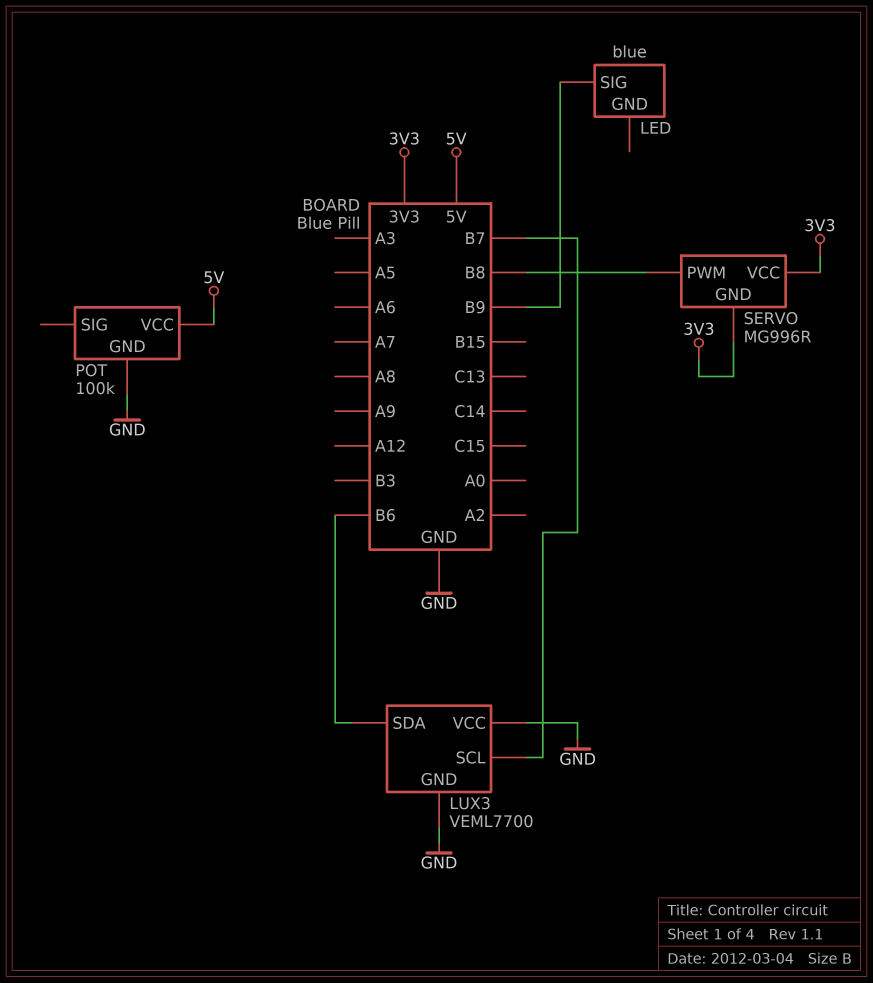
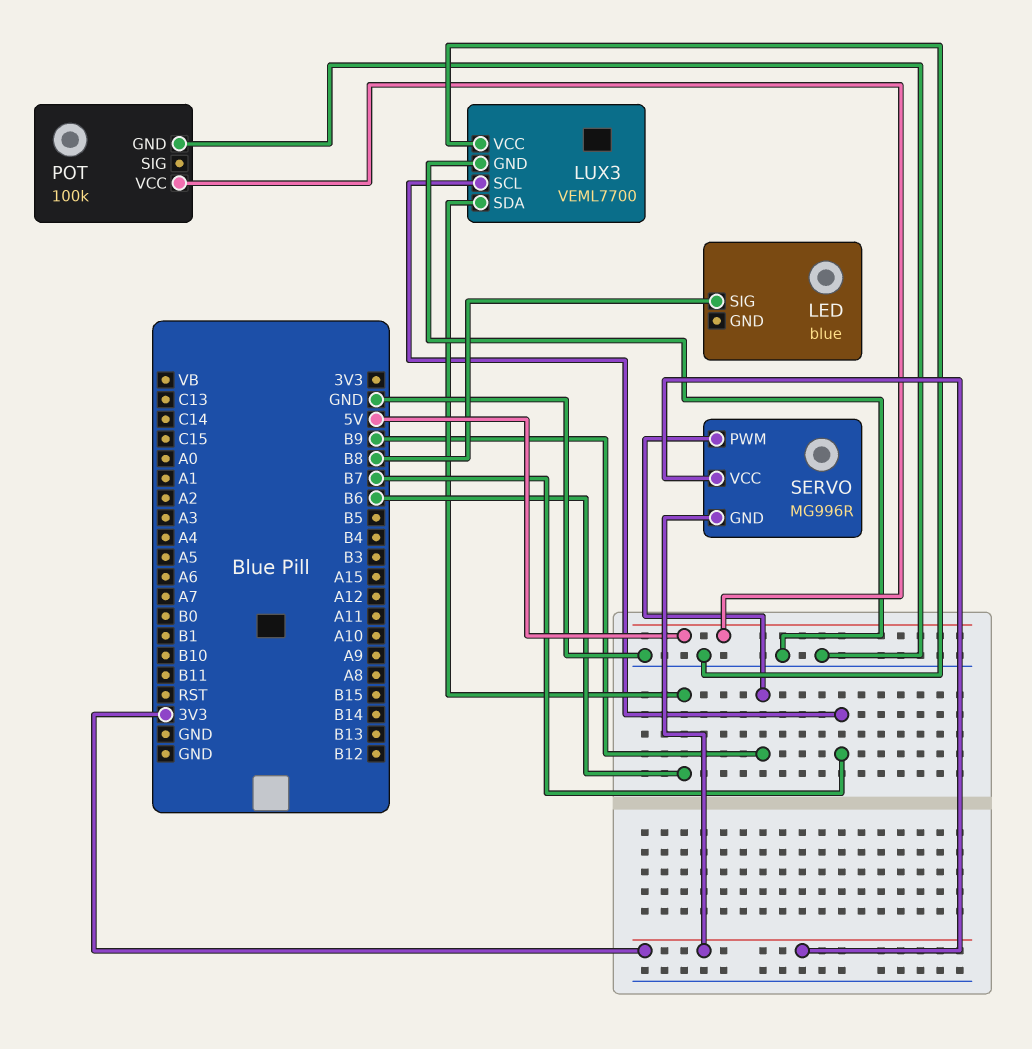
LED pin SIG: B9 -> B8
SERVO pin PWM: B8 -> B9

